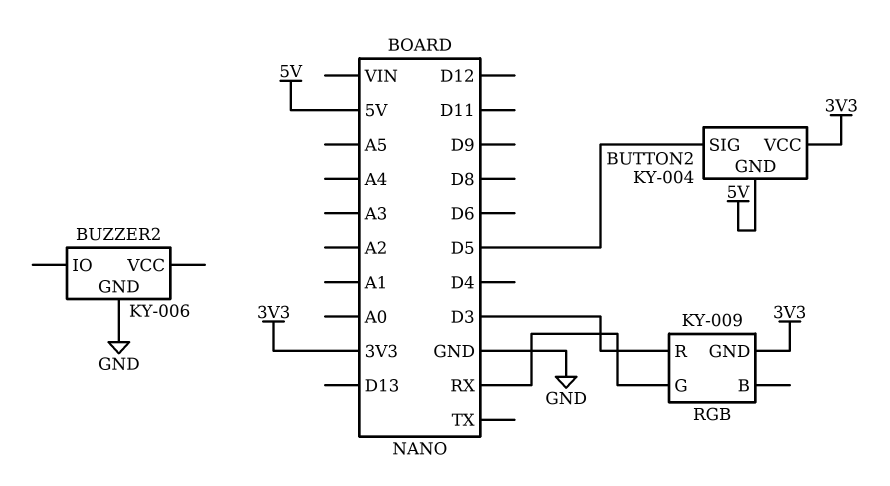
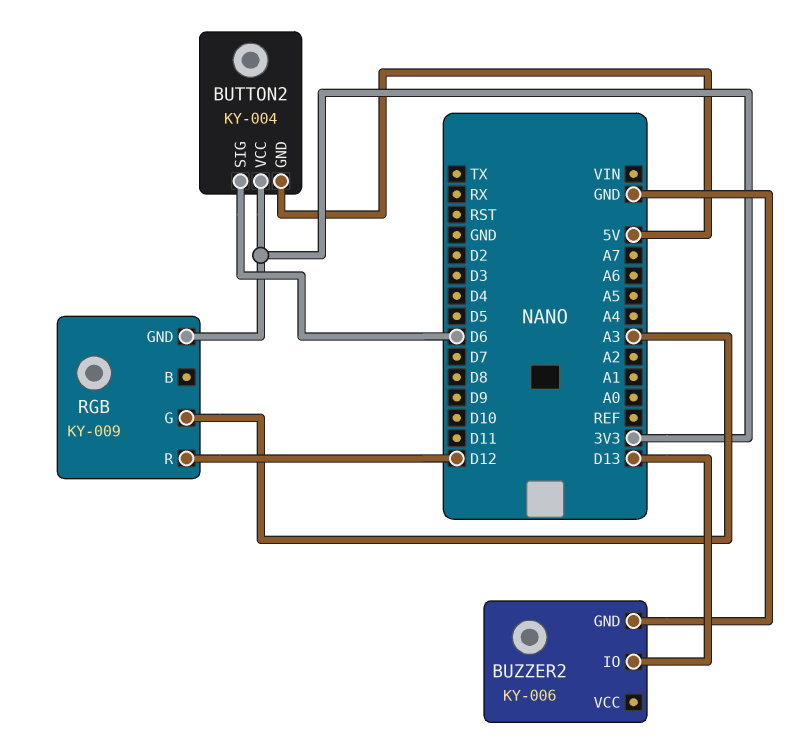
BUTTON2 pin SIG: D5 -> D6
BUZZER2 pin IO: none -> D13
RGB pin G: RX -> A3
RGB pin R: D3 -> D12

